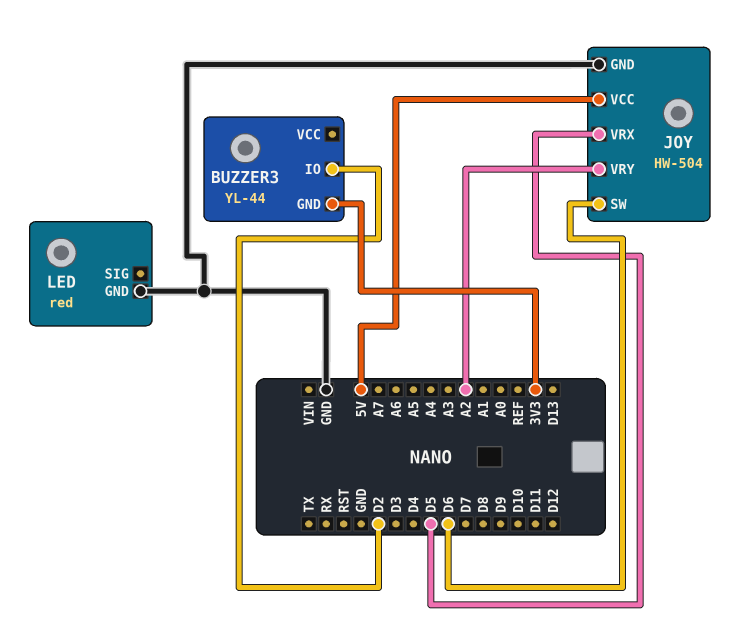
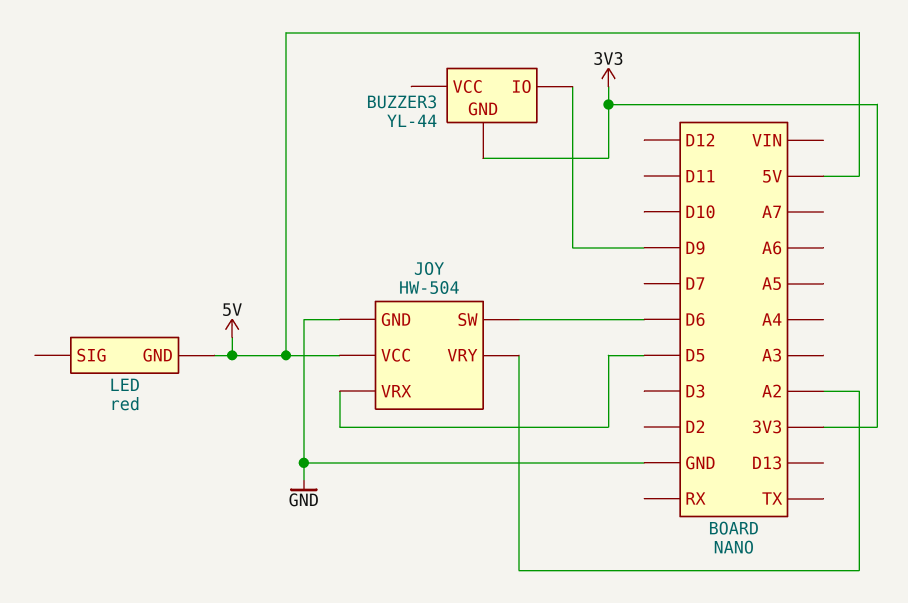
BUZZER3 pin IO: D2 -> D9
LED pin GND: GND -> 5V

